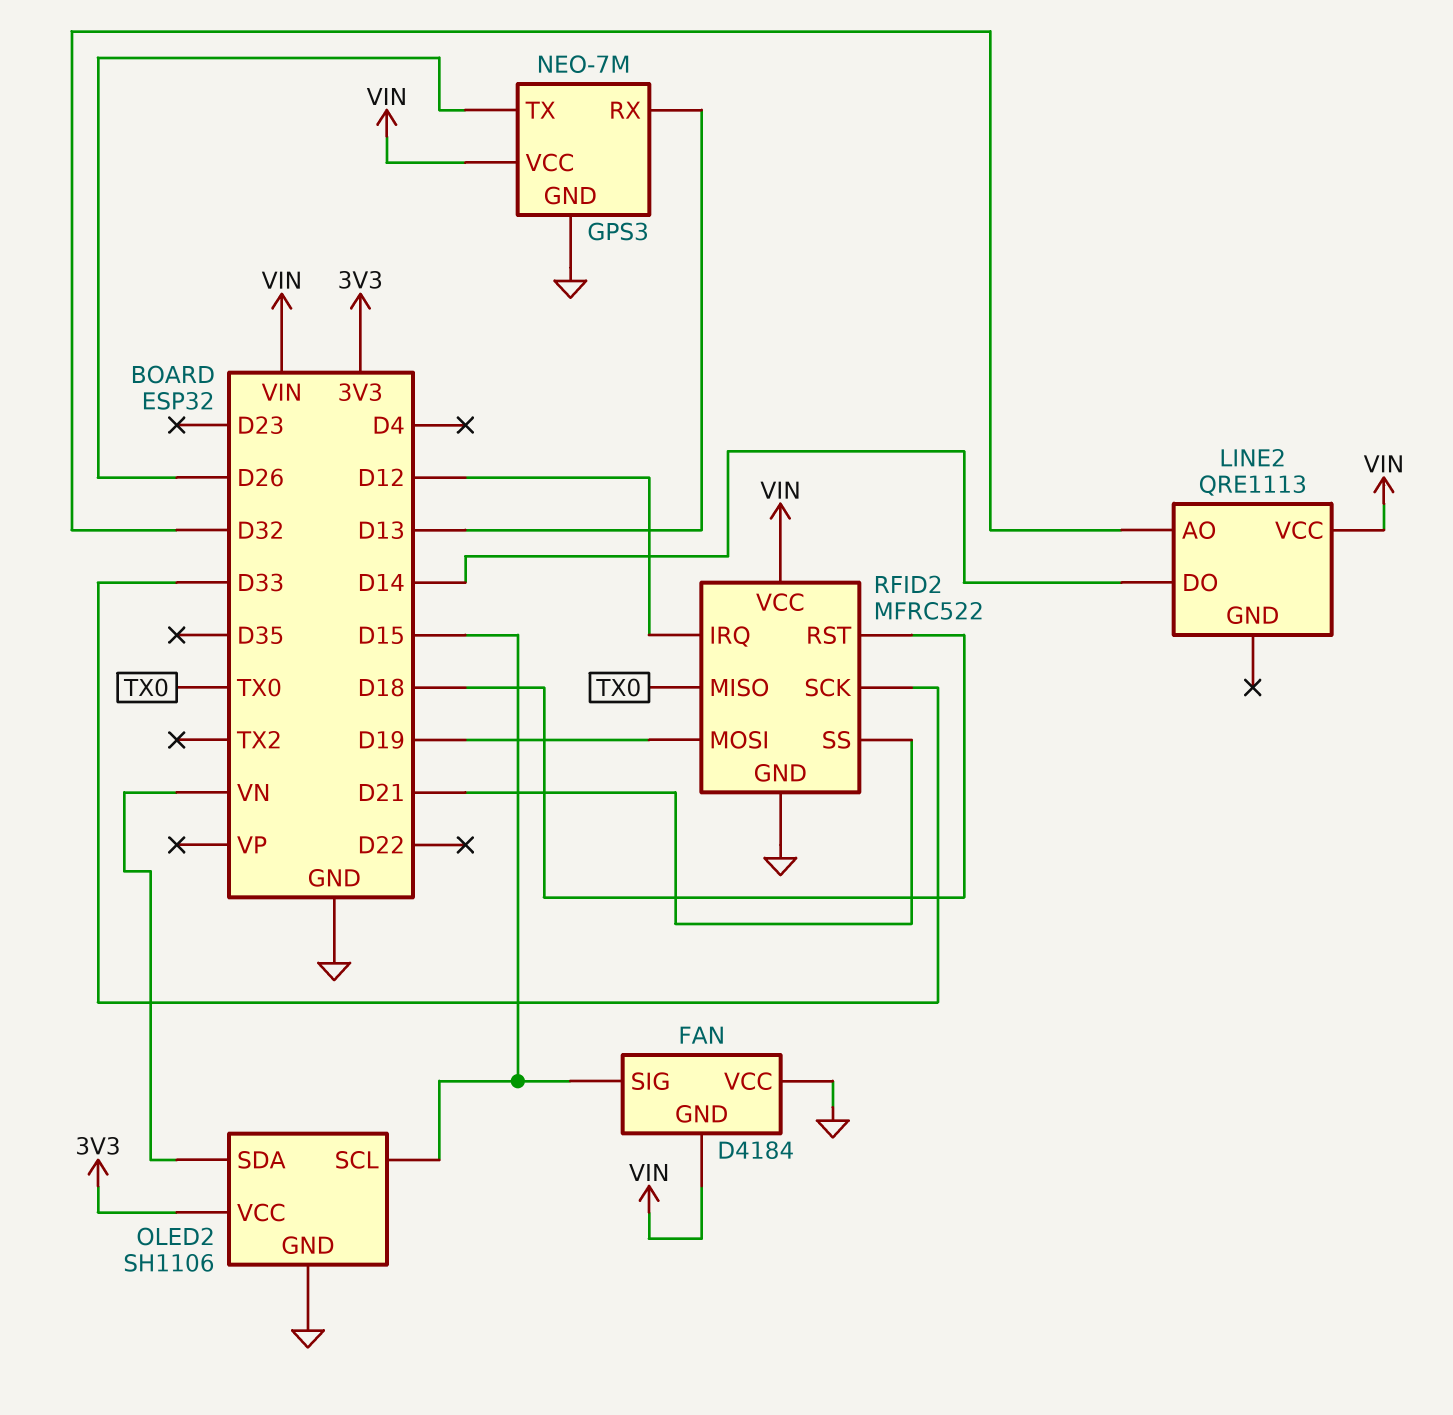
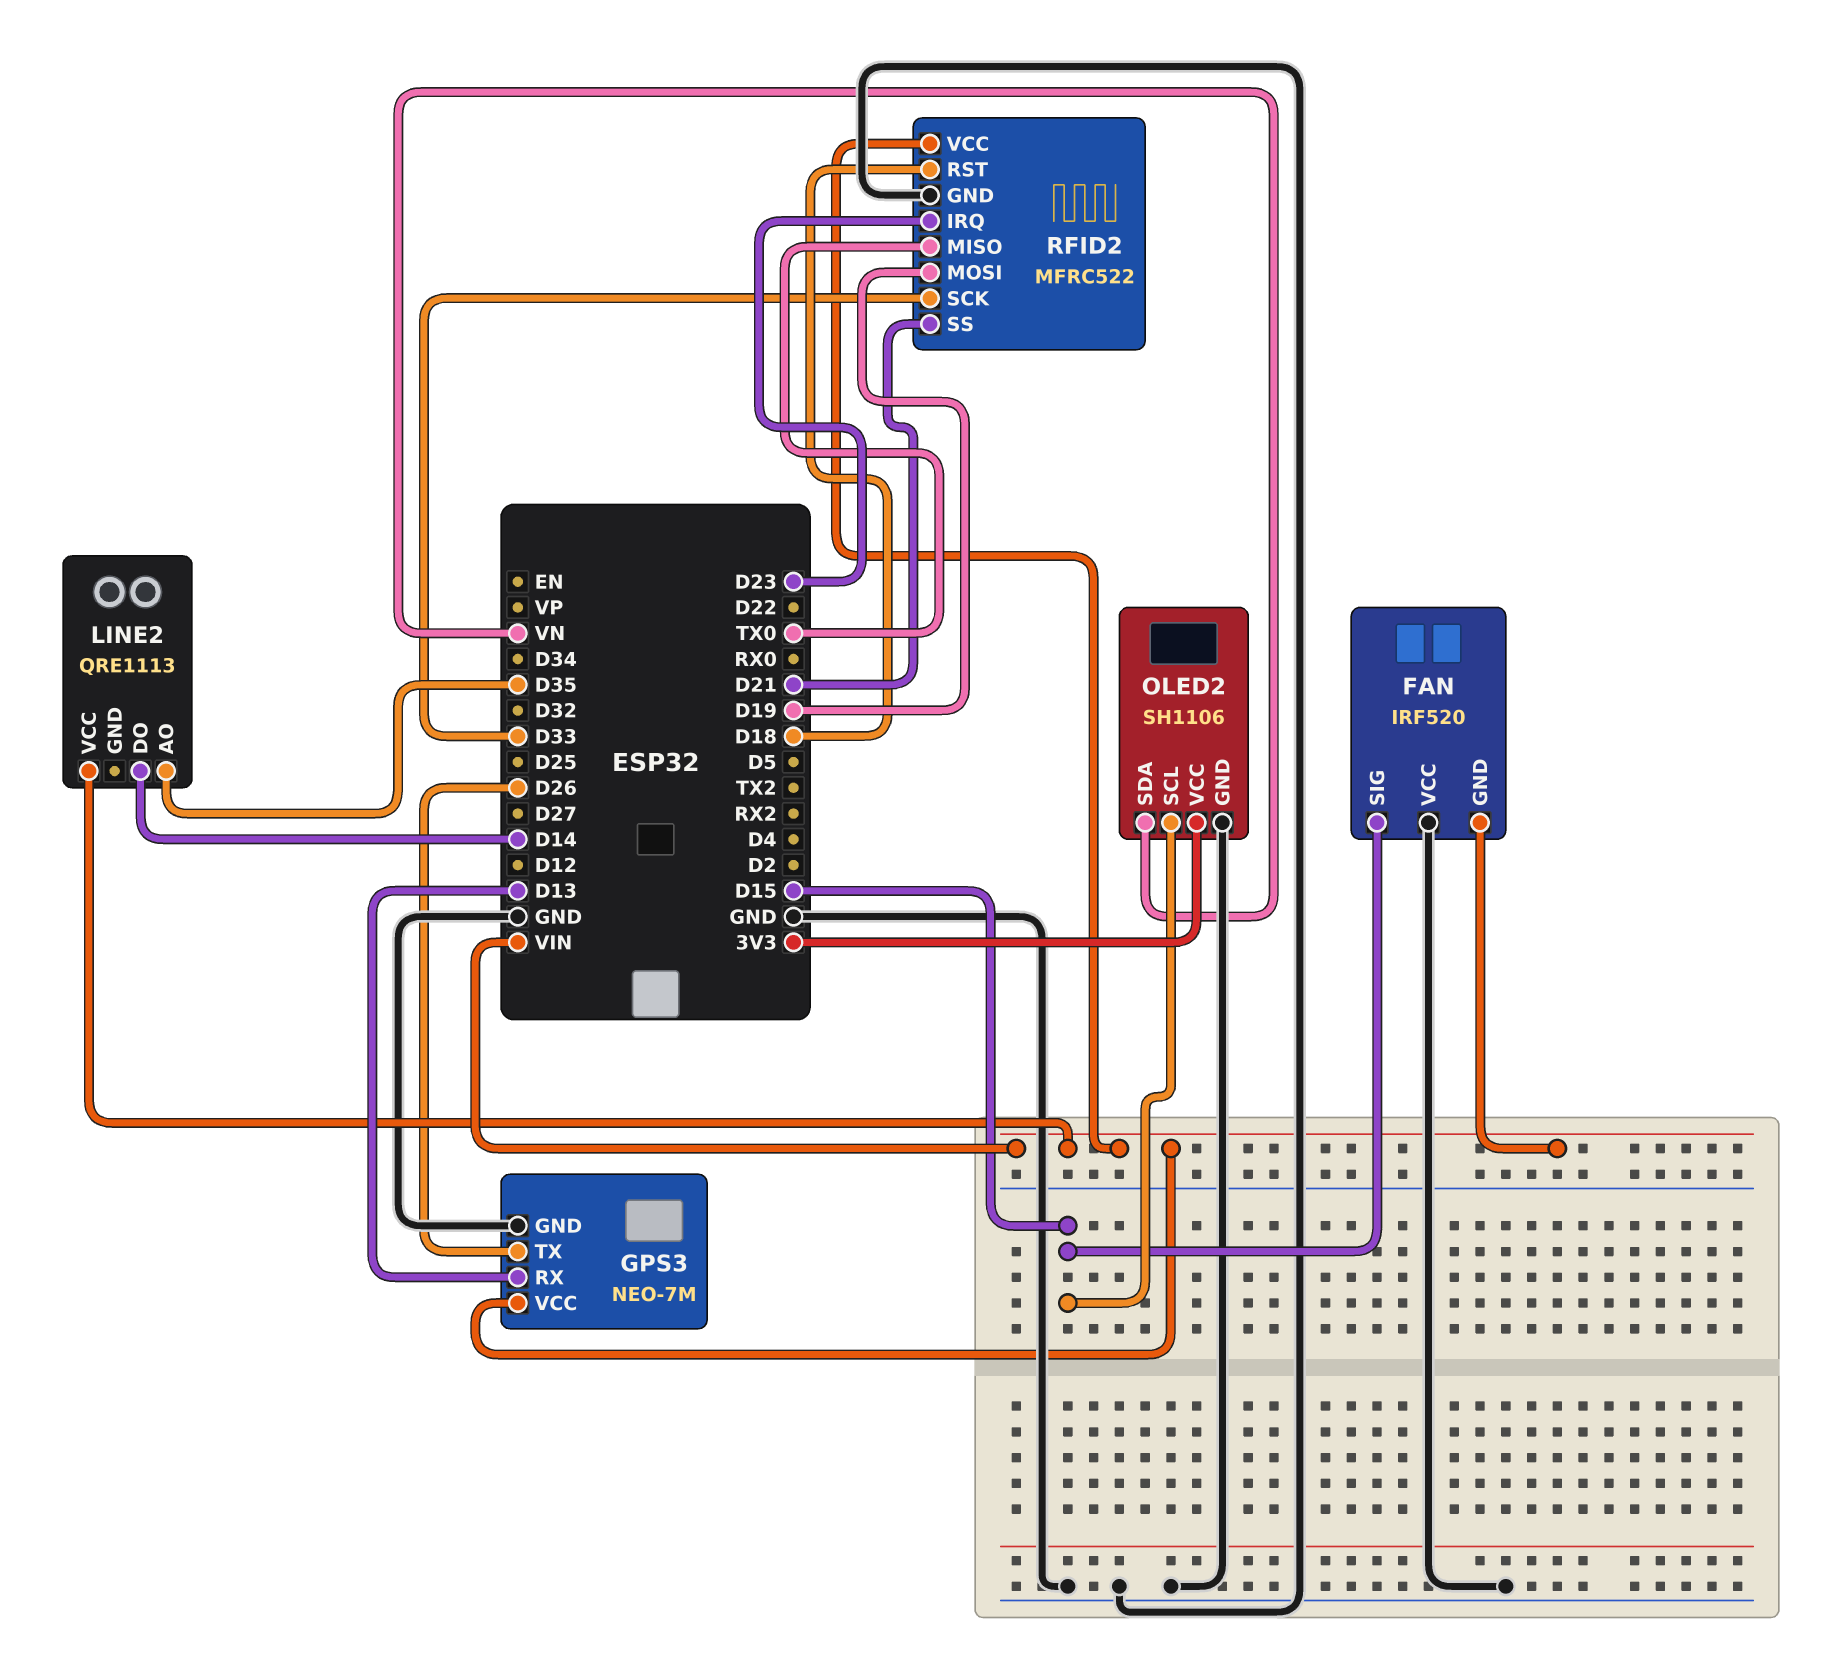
FAN: D4184 -> IRF520
LINE2 pin AO: D32 -> D35
RFID2 pin IRQ: D12 -> D23

